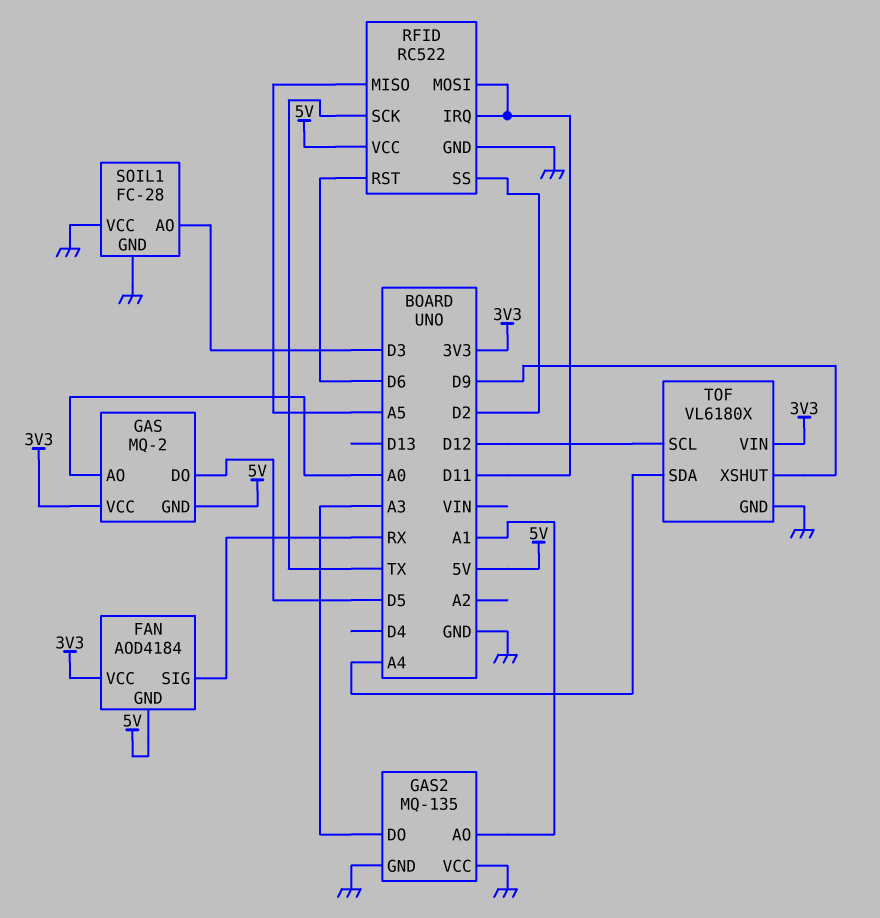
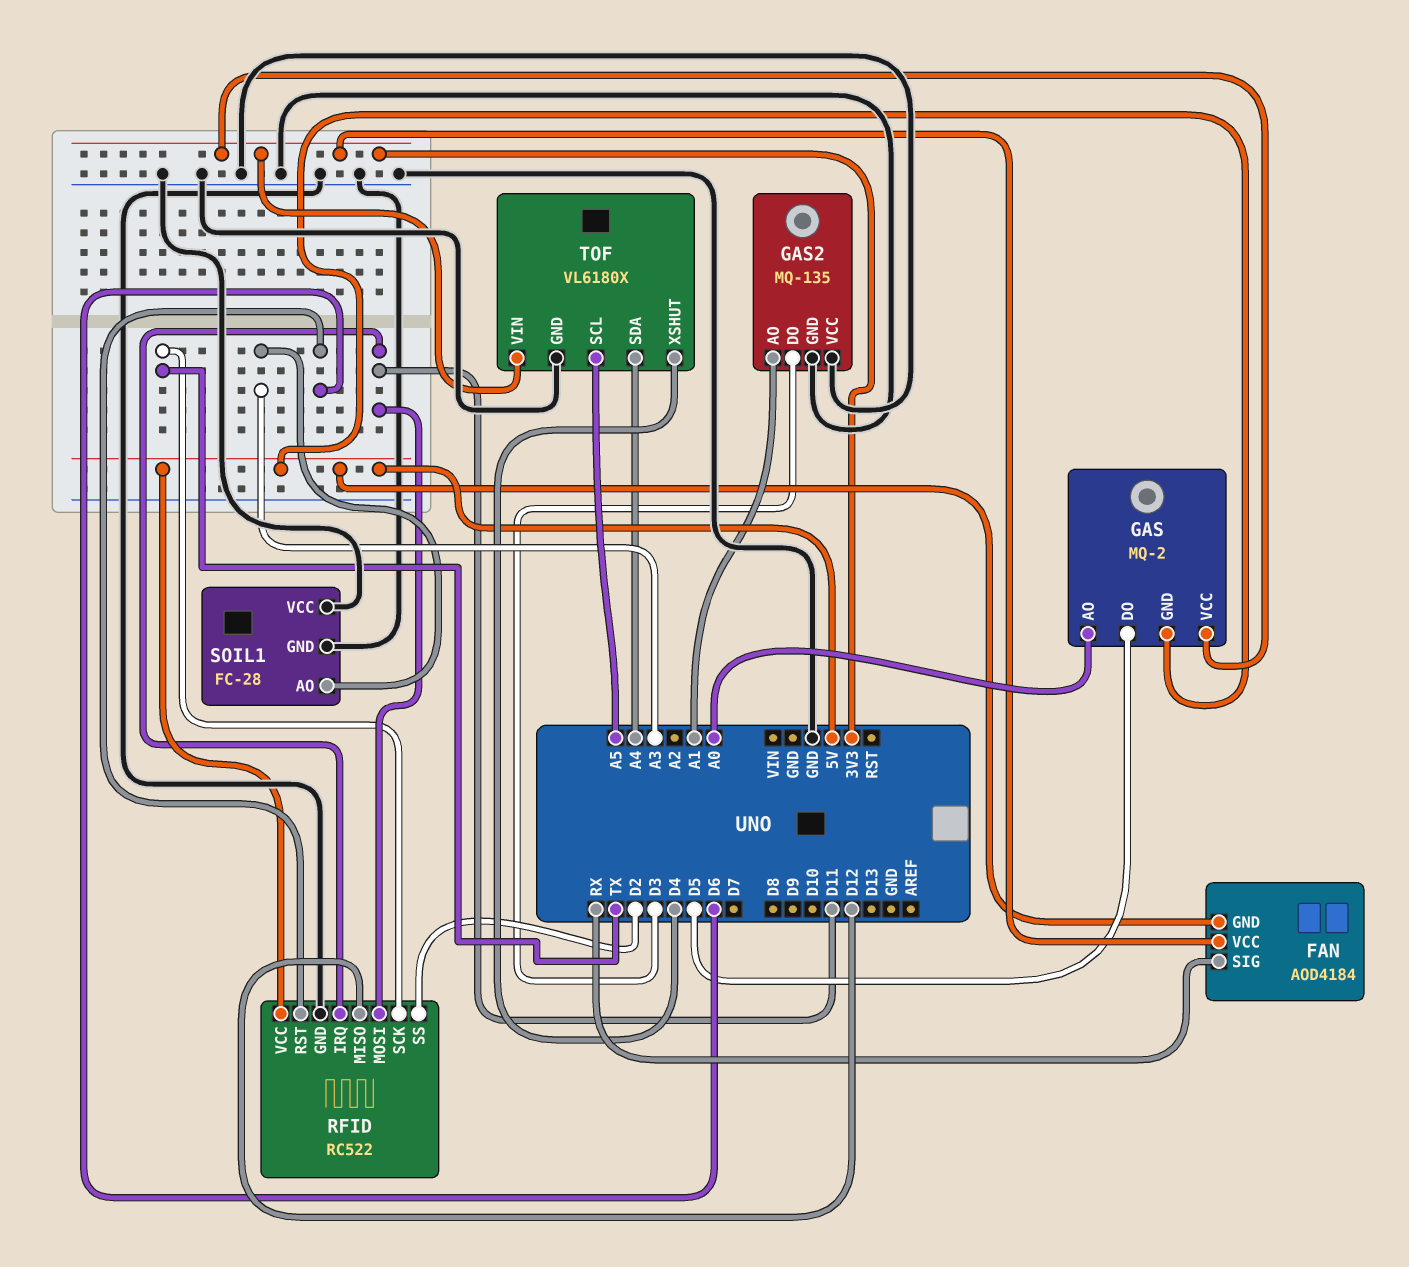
GAS2 pin DO: A3 -> D3
RFID pin MISO: A5 -> D12
SOIL1 pin AO: D3 -> A3
TOF pin SCL: D12 -> A5
TOF pin XSHUT: D9 -> D4

